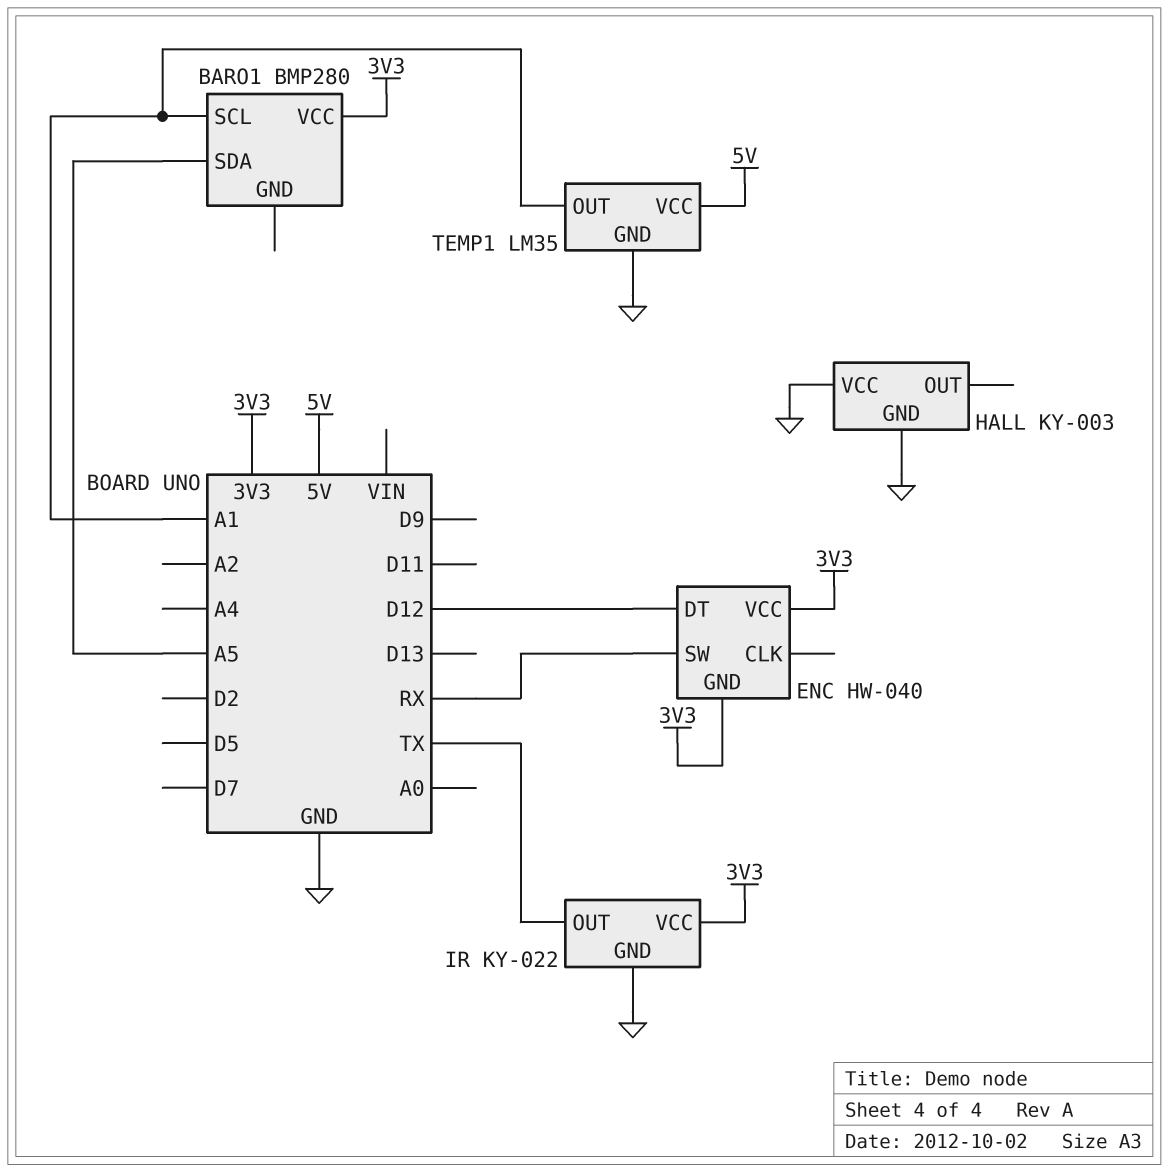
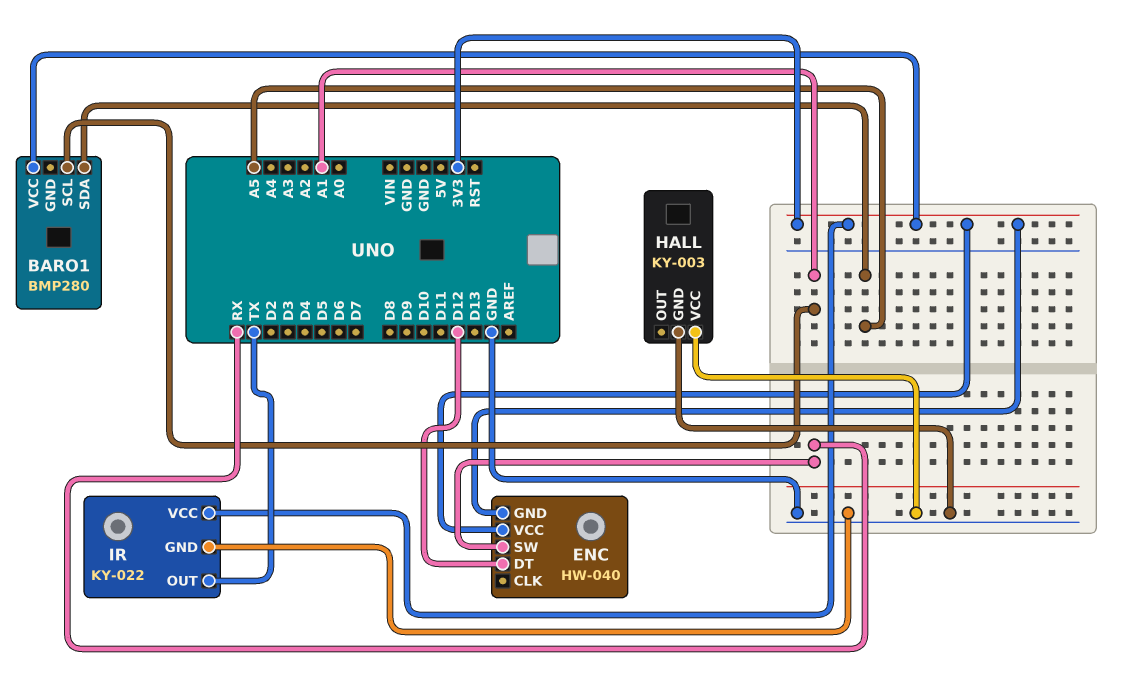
TEMP1: LM35 -> none
TEMP1 pin GND: GND -> none
TEMP1 pin OUT: A1 -> none
TEMP1 pin VCC: 5V -> none

